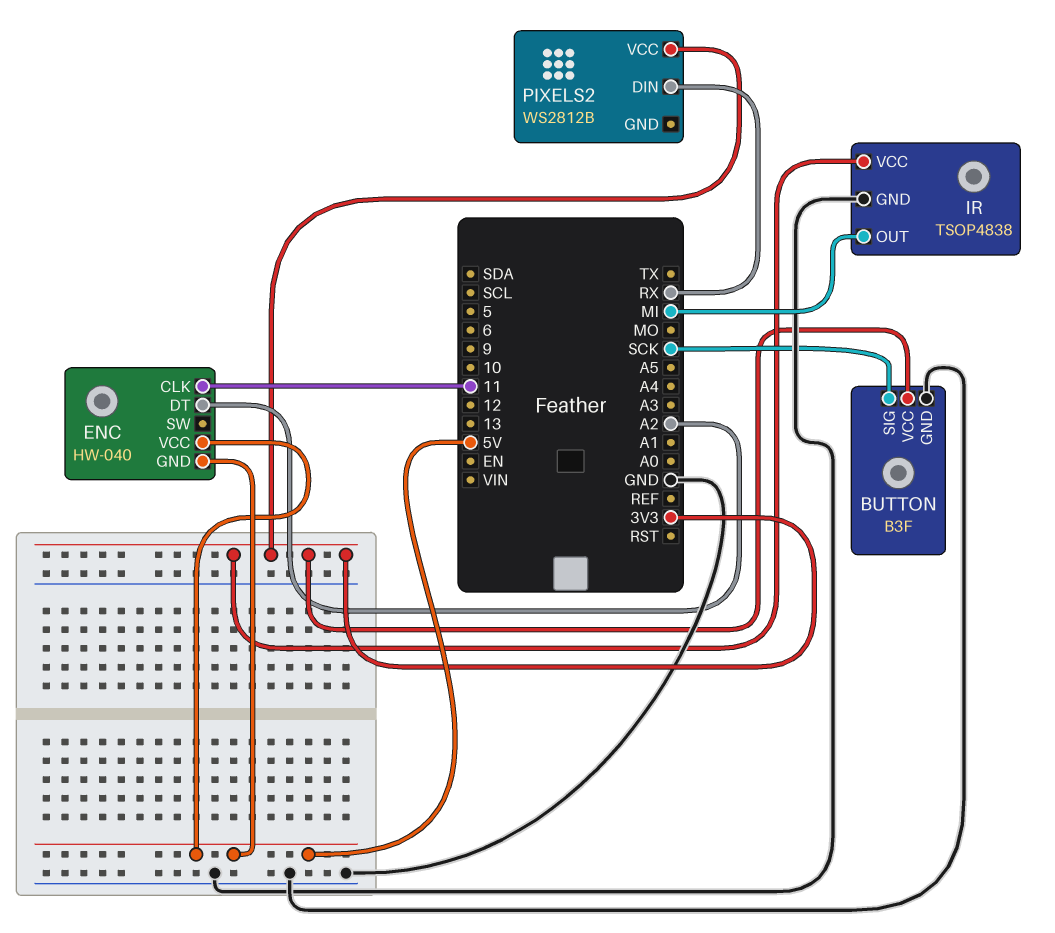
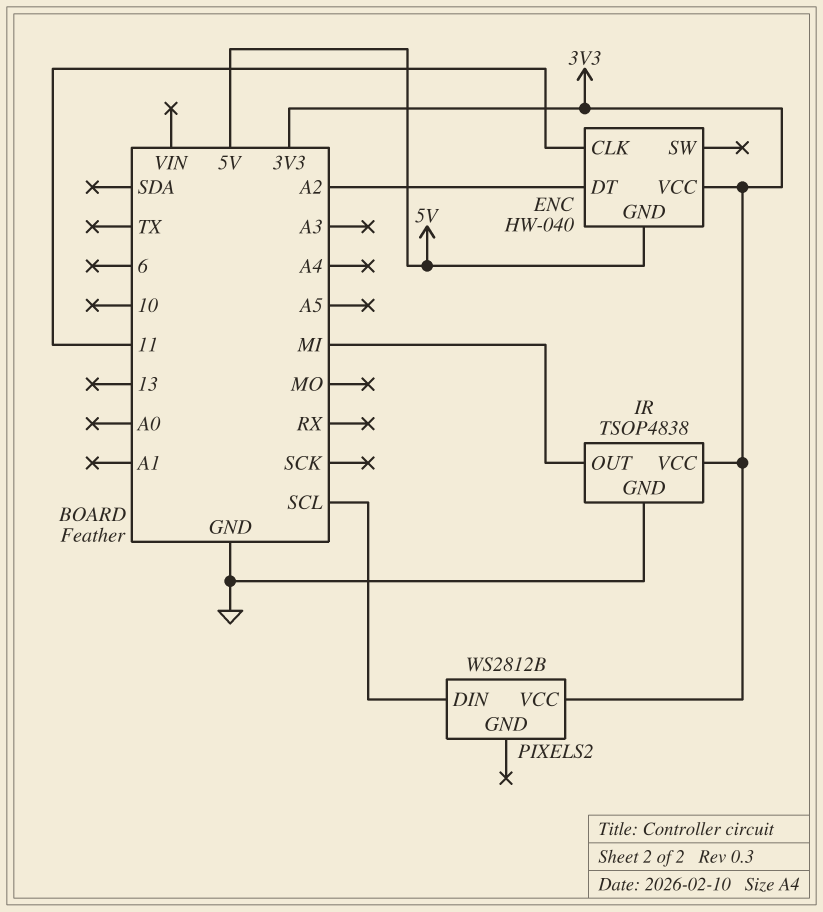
BUTTON: B3F -> none
BUTTON pin GND: GND -> none
BUTTON pin SIG: SCK -> none
BUTTON pin VCC: 3V3 -> none
ENC pin VCC: 5V -> 3V3
PIXELS2 pin DIN: RX -> SCL

